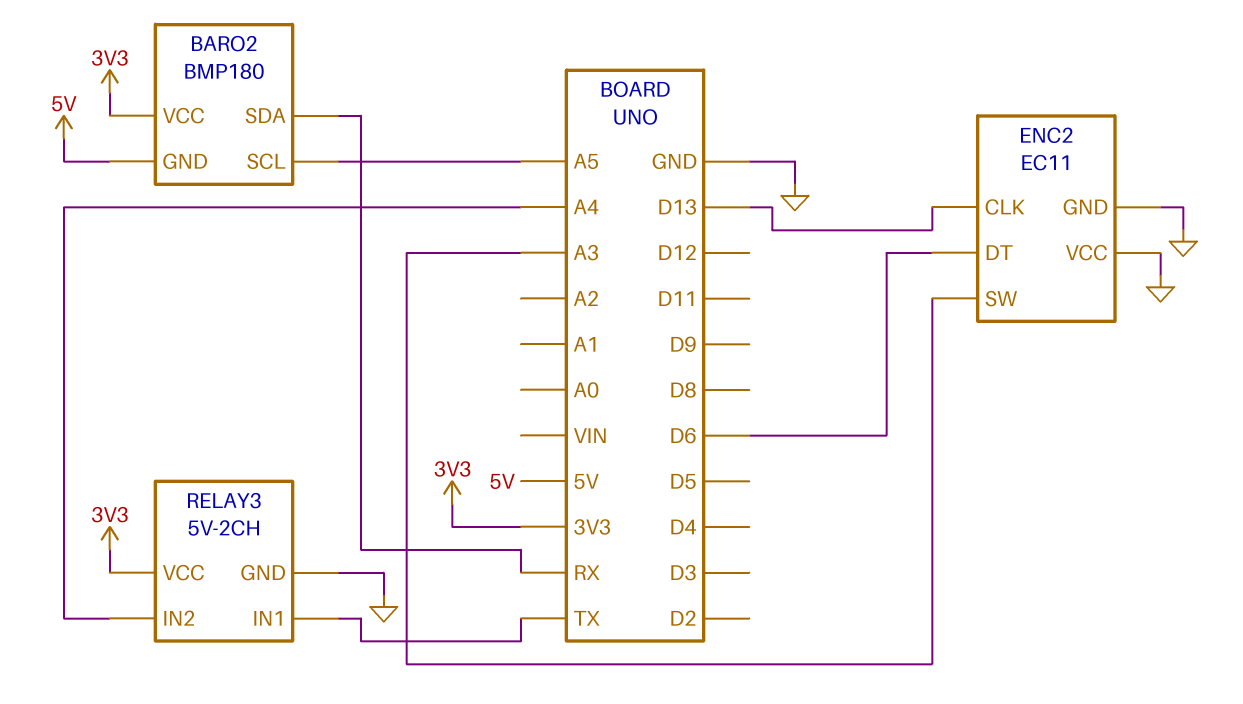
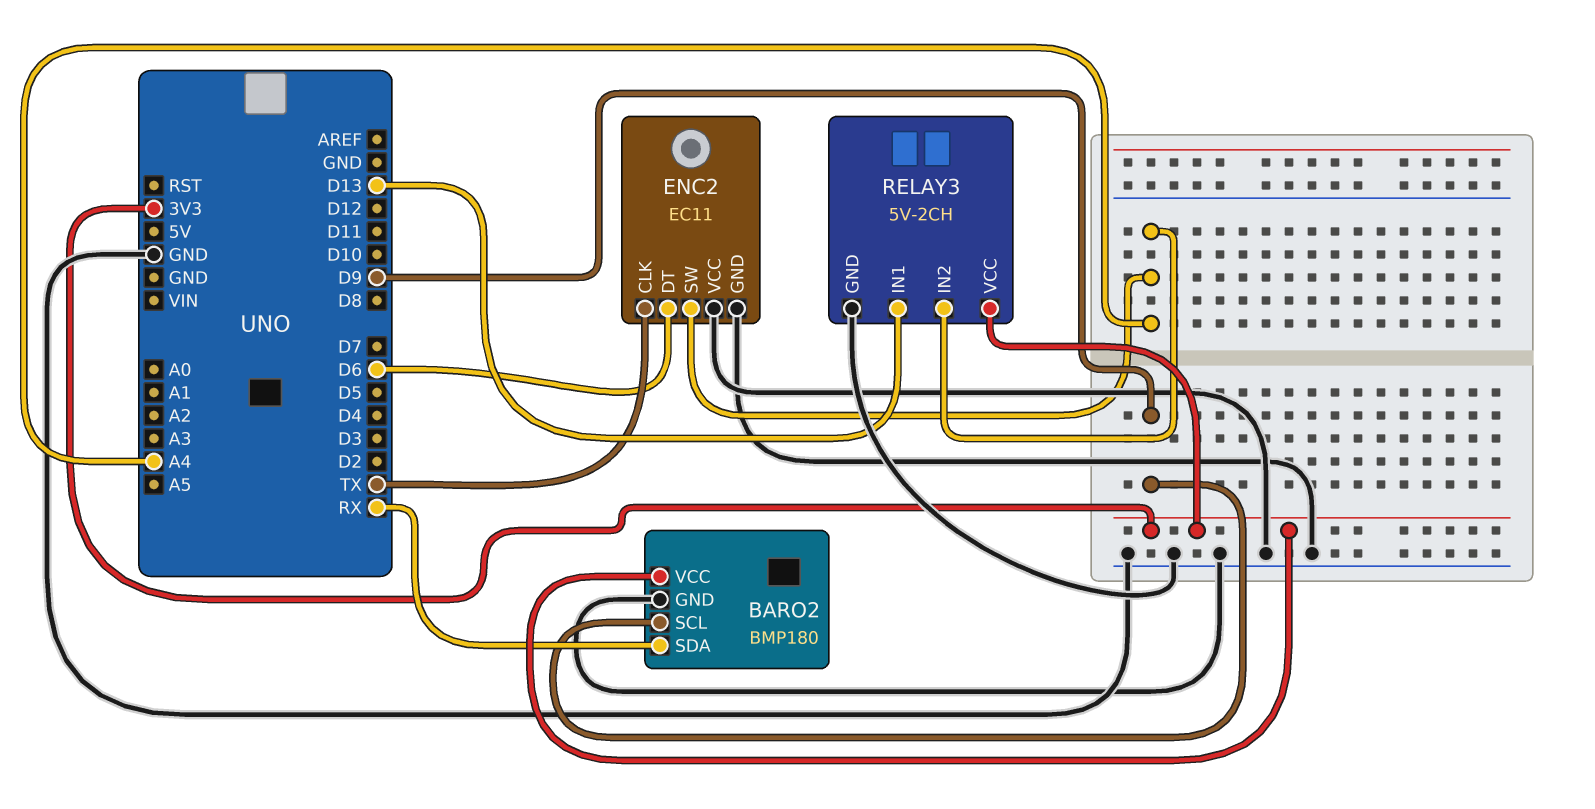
BARO2 pin GND: 5V -> GND
BARO2 pin SCL: A5 -> D9
ENC2 pin CLK: D13 -> TX
ENC2 pin SW: A3 -> A4
RELAY3 pin IN1: TX -> D13

